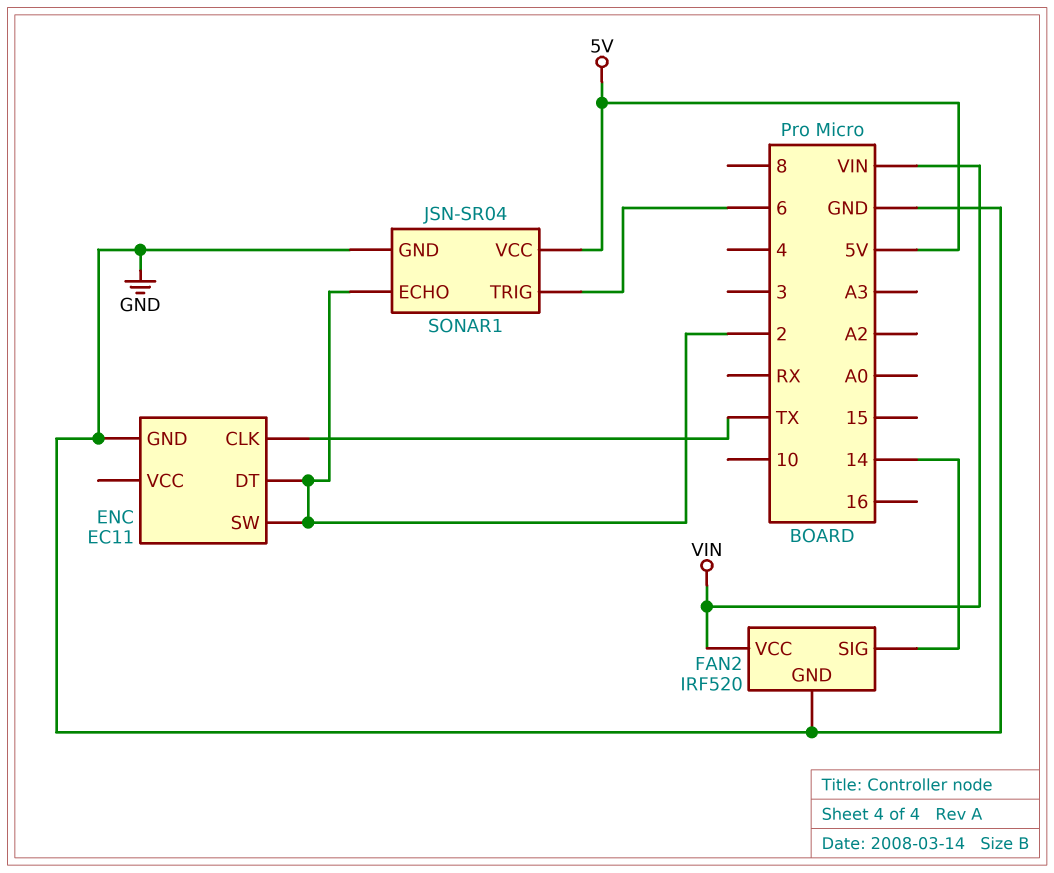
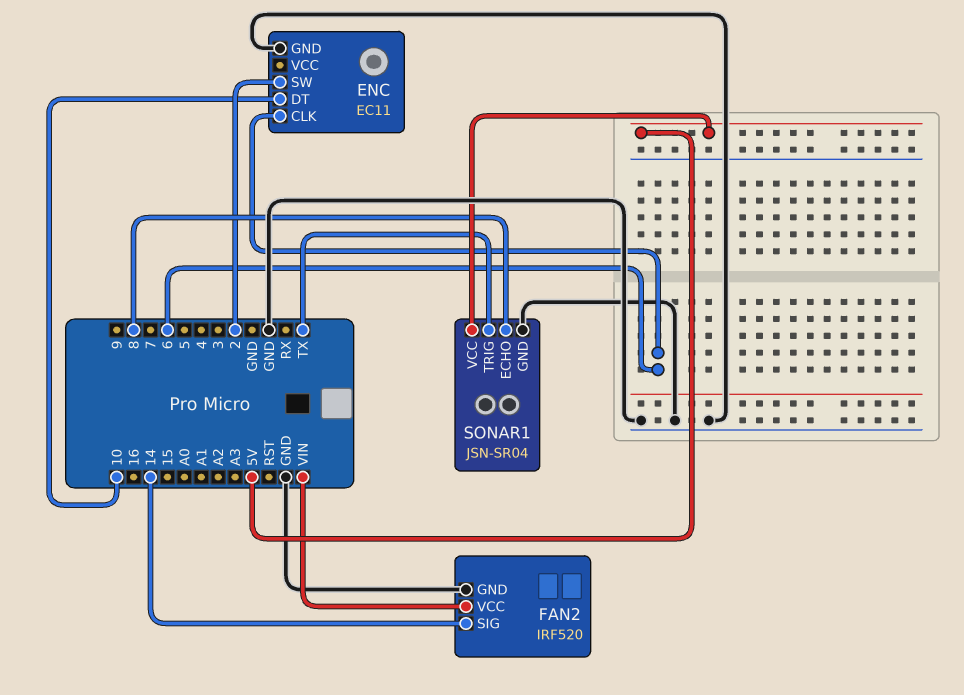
ENC pin CLK: TX -> 6
ENC pin DT: 2 -> 10
SONAR1 pin ECHO: 2 -> 8
SONAR1 pin TRIG: 6 -> TX

